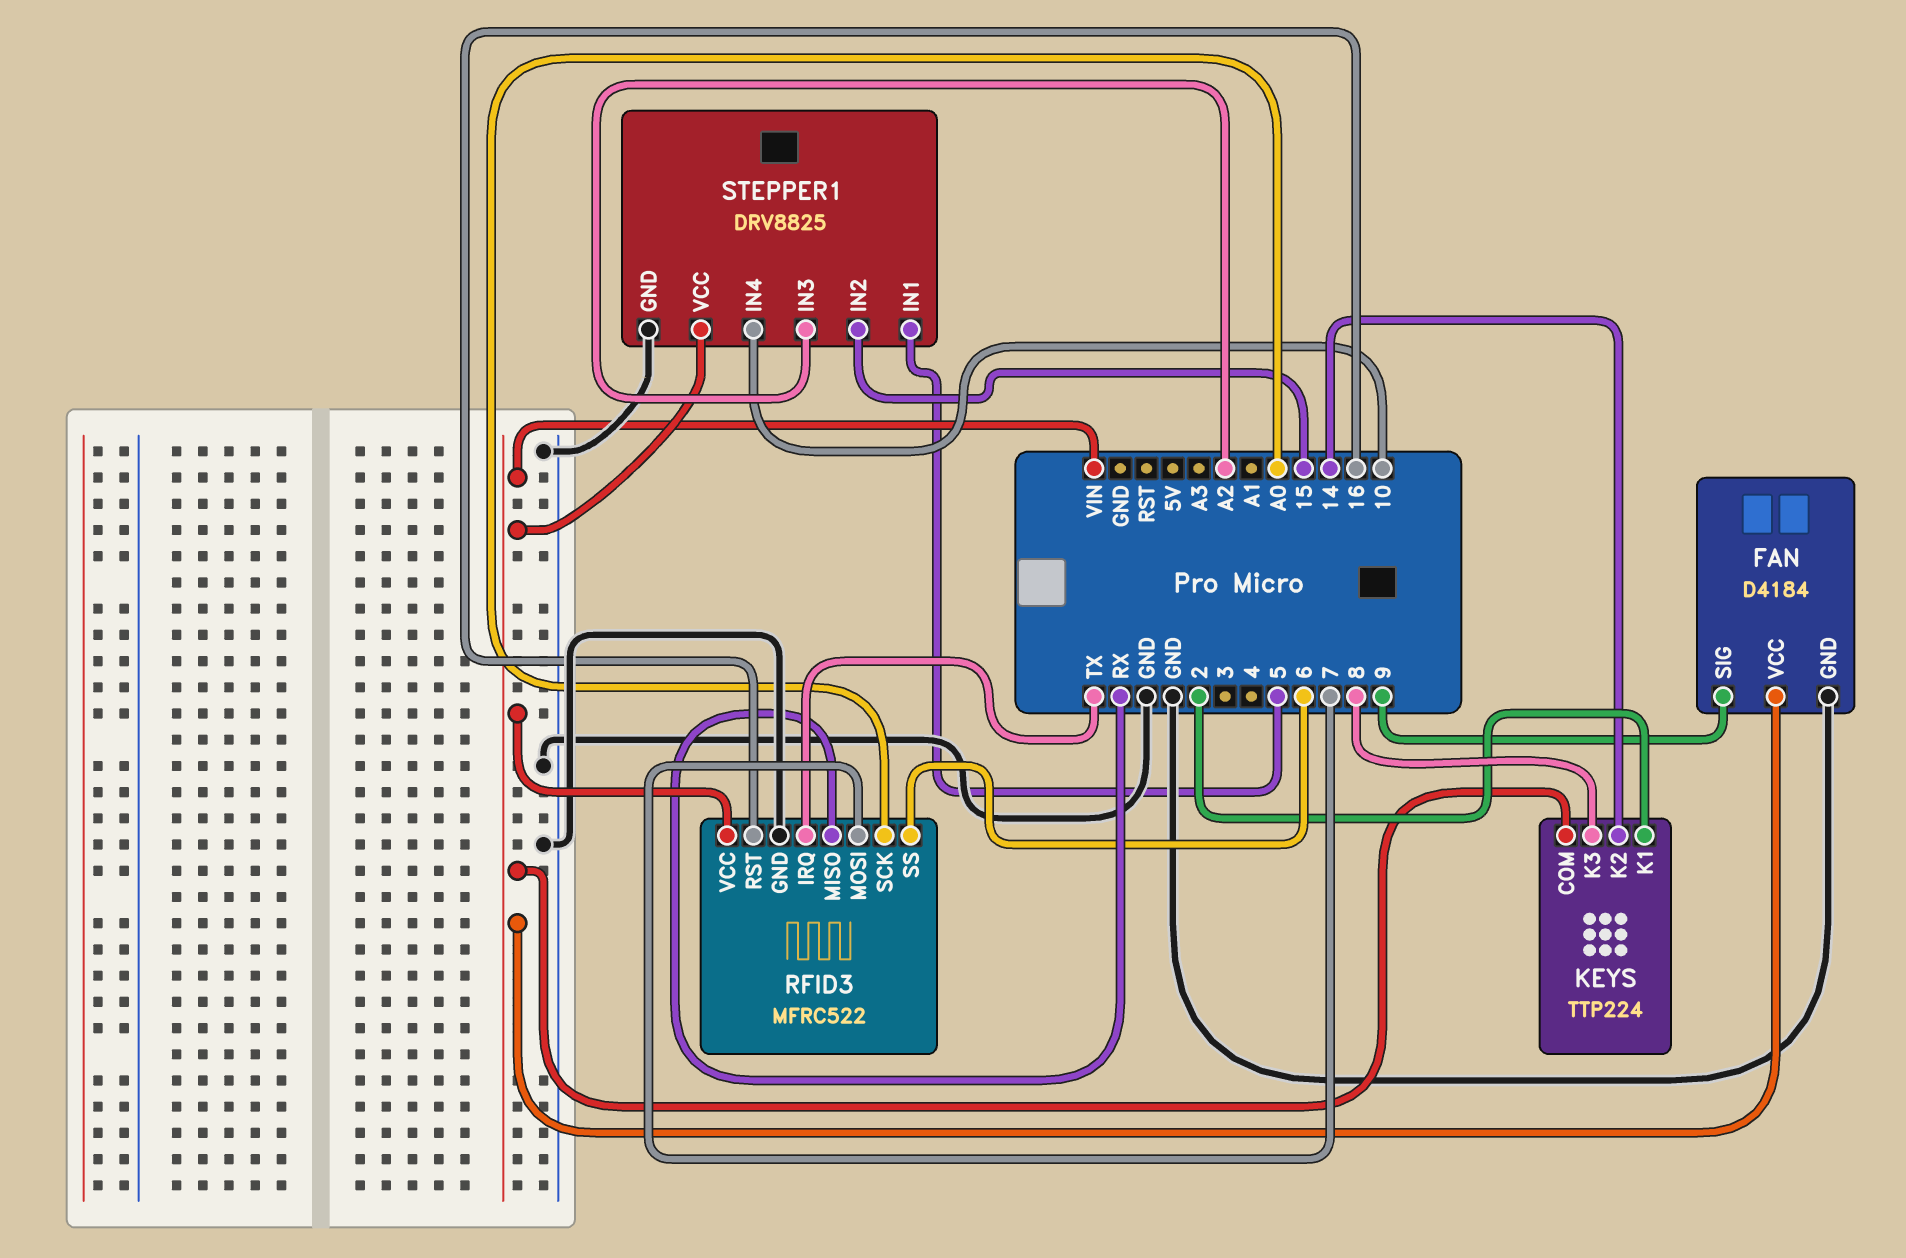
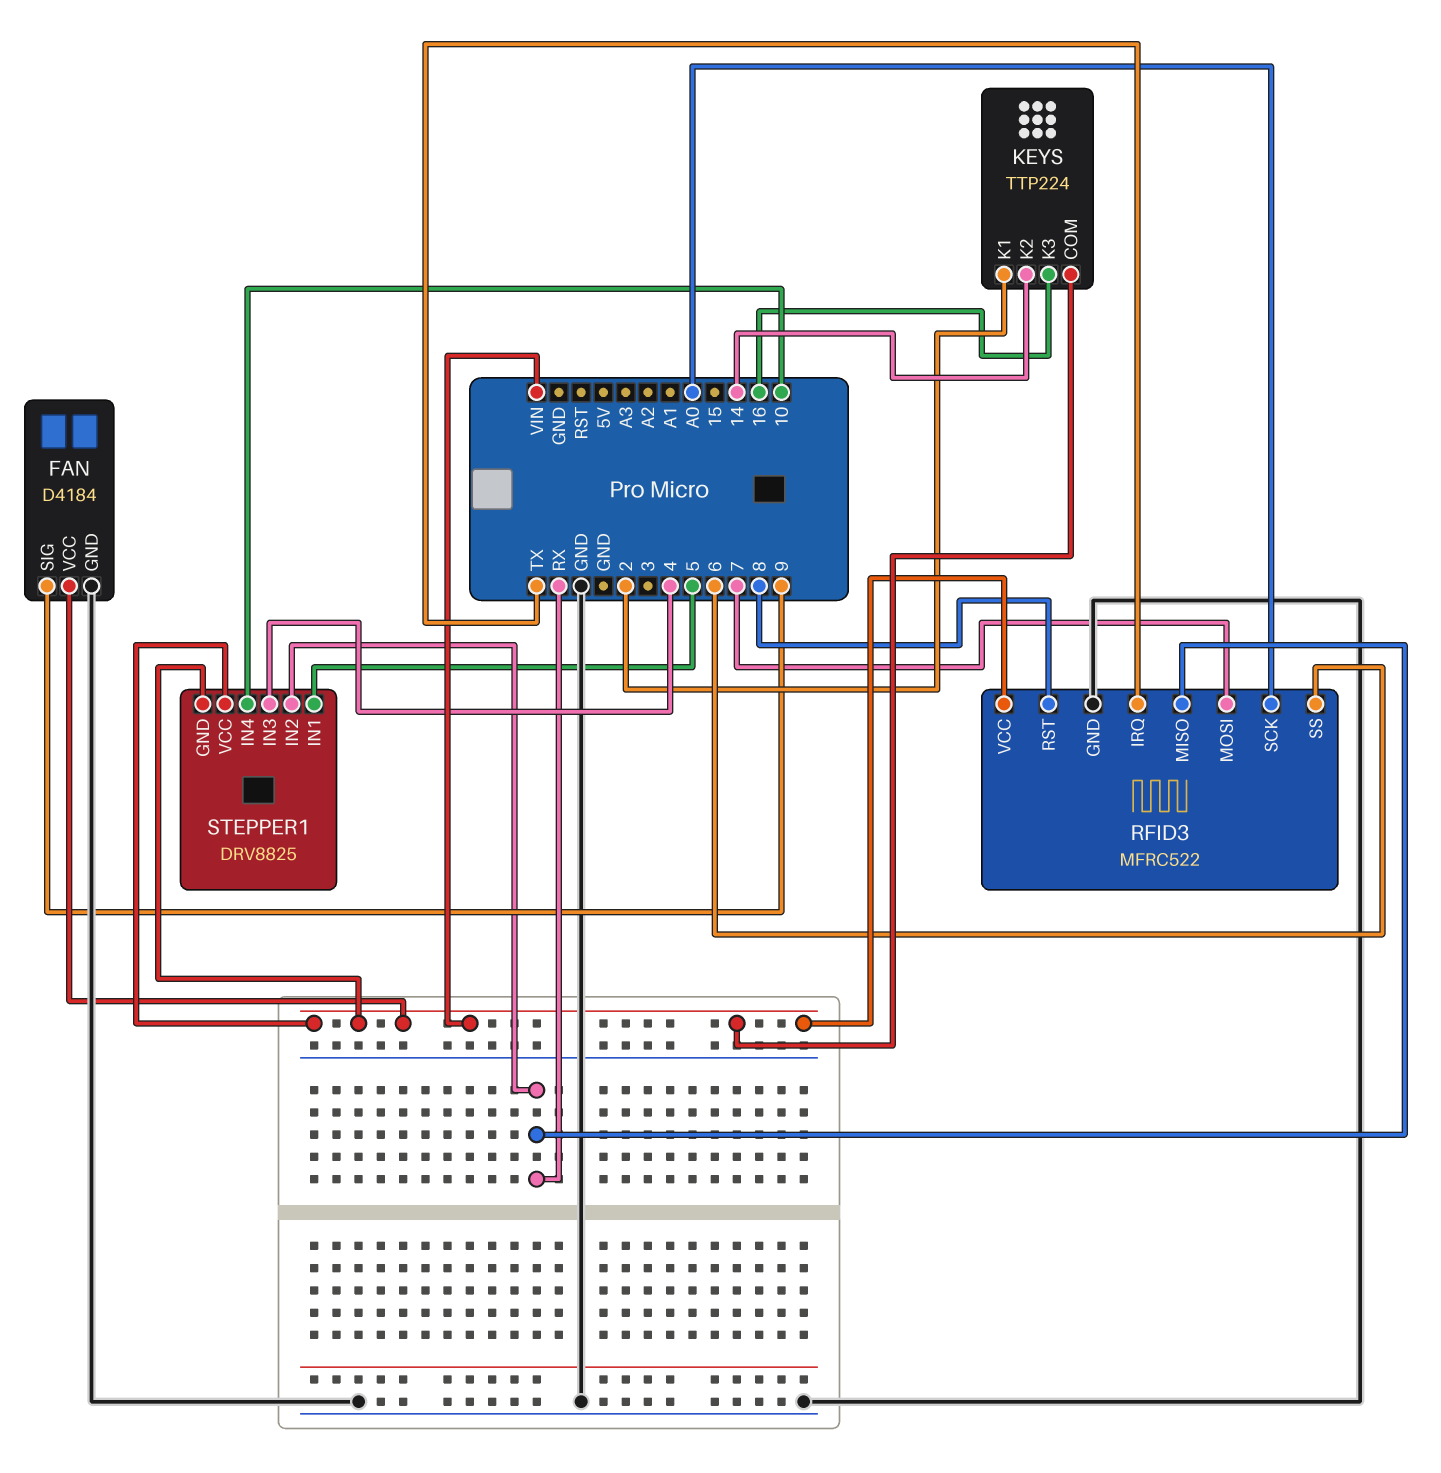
KEYS pin K3: 8 -> 16
RFID3 pin RST: 16 -> 8
STEPPER1 pin GND: GND -> VIN
STEPPER1 pin IN2: 15 -> RX
STEPPER1 pin IN3: A2 -> 4

